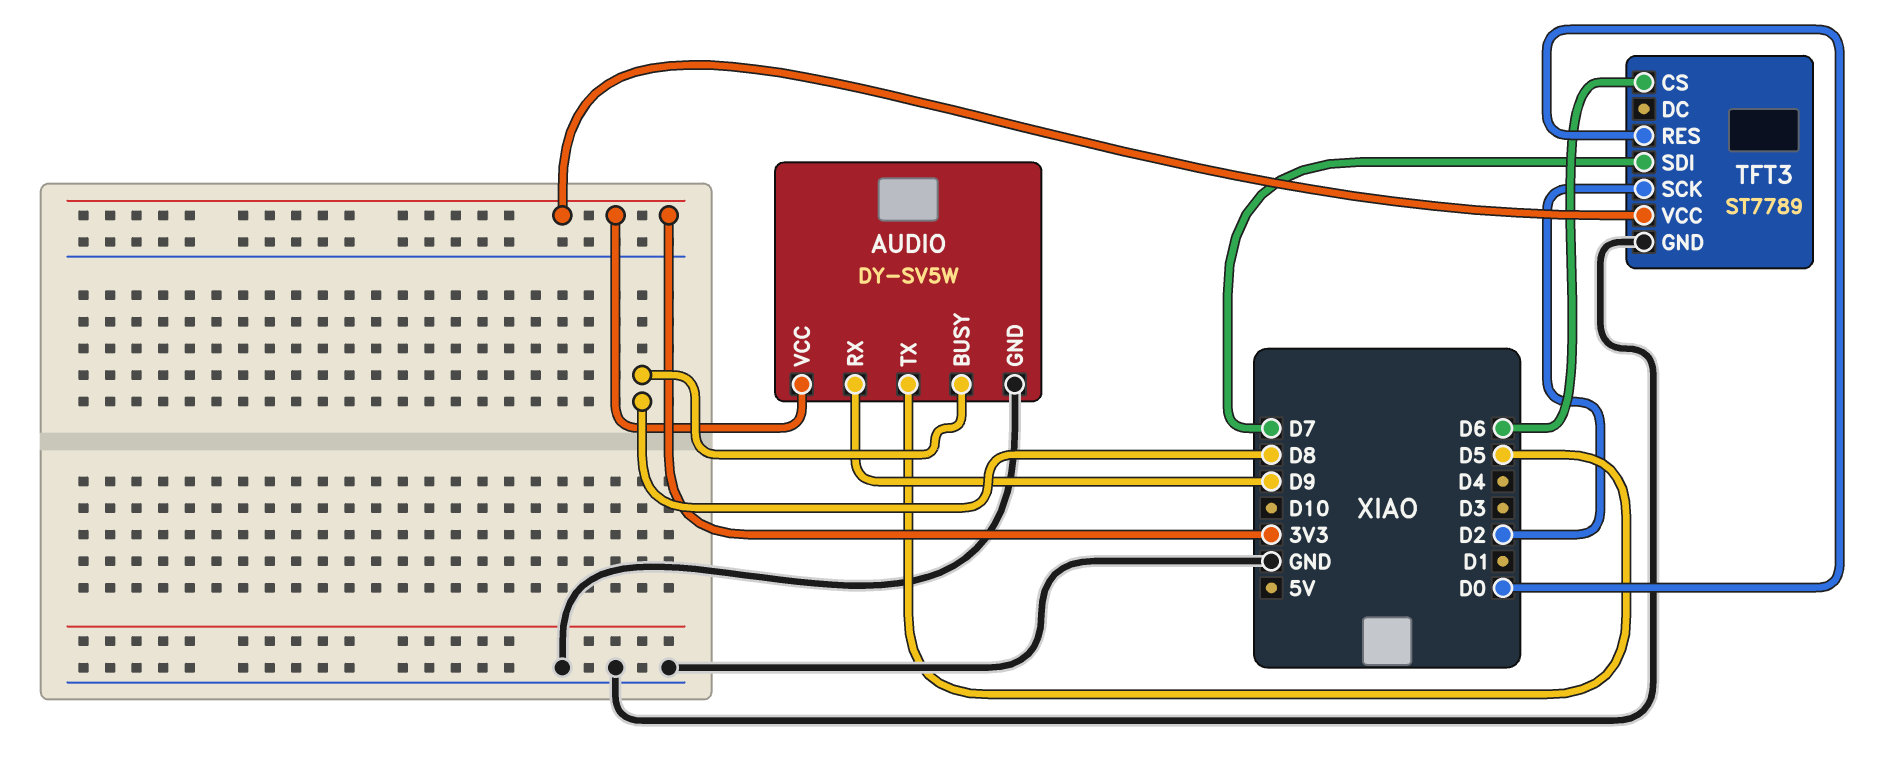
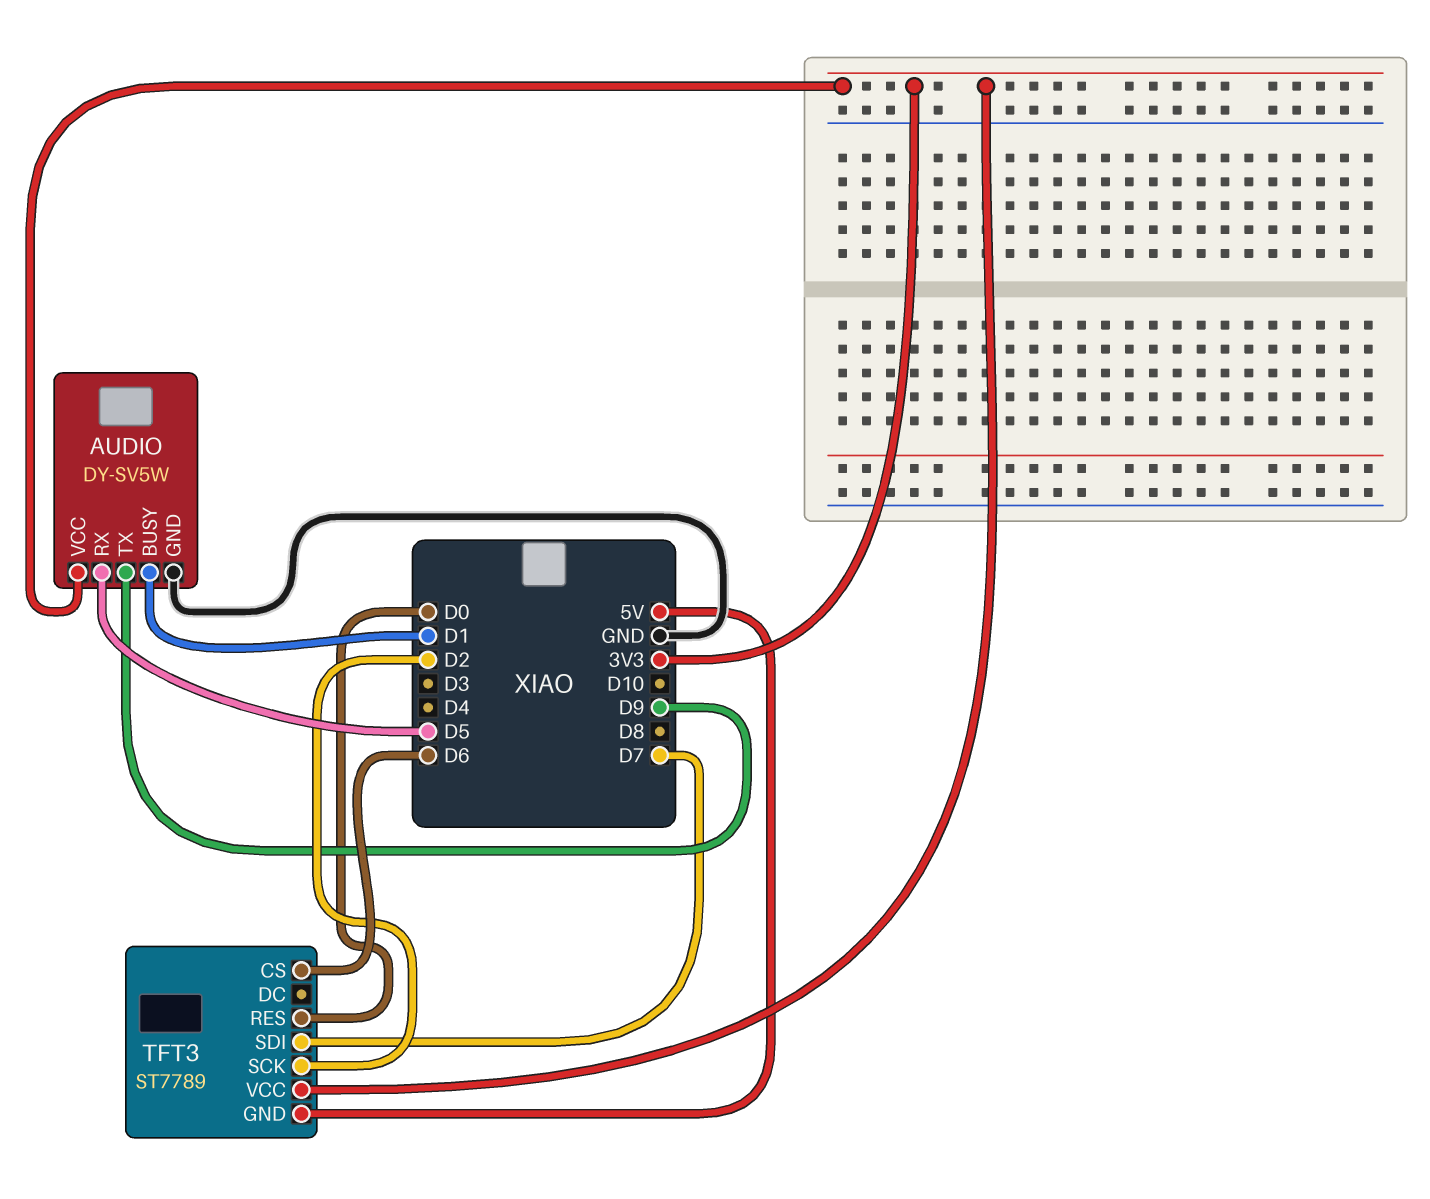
AUDIO pin BUSY: D8 -> D1
AUDIO pin RX: D9 -> D5
AUDIO pin TX: D5 -> D9
TFT3 pin GND: GND -> 5V

